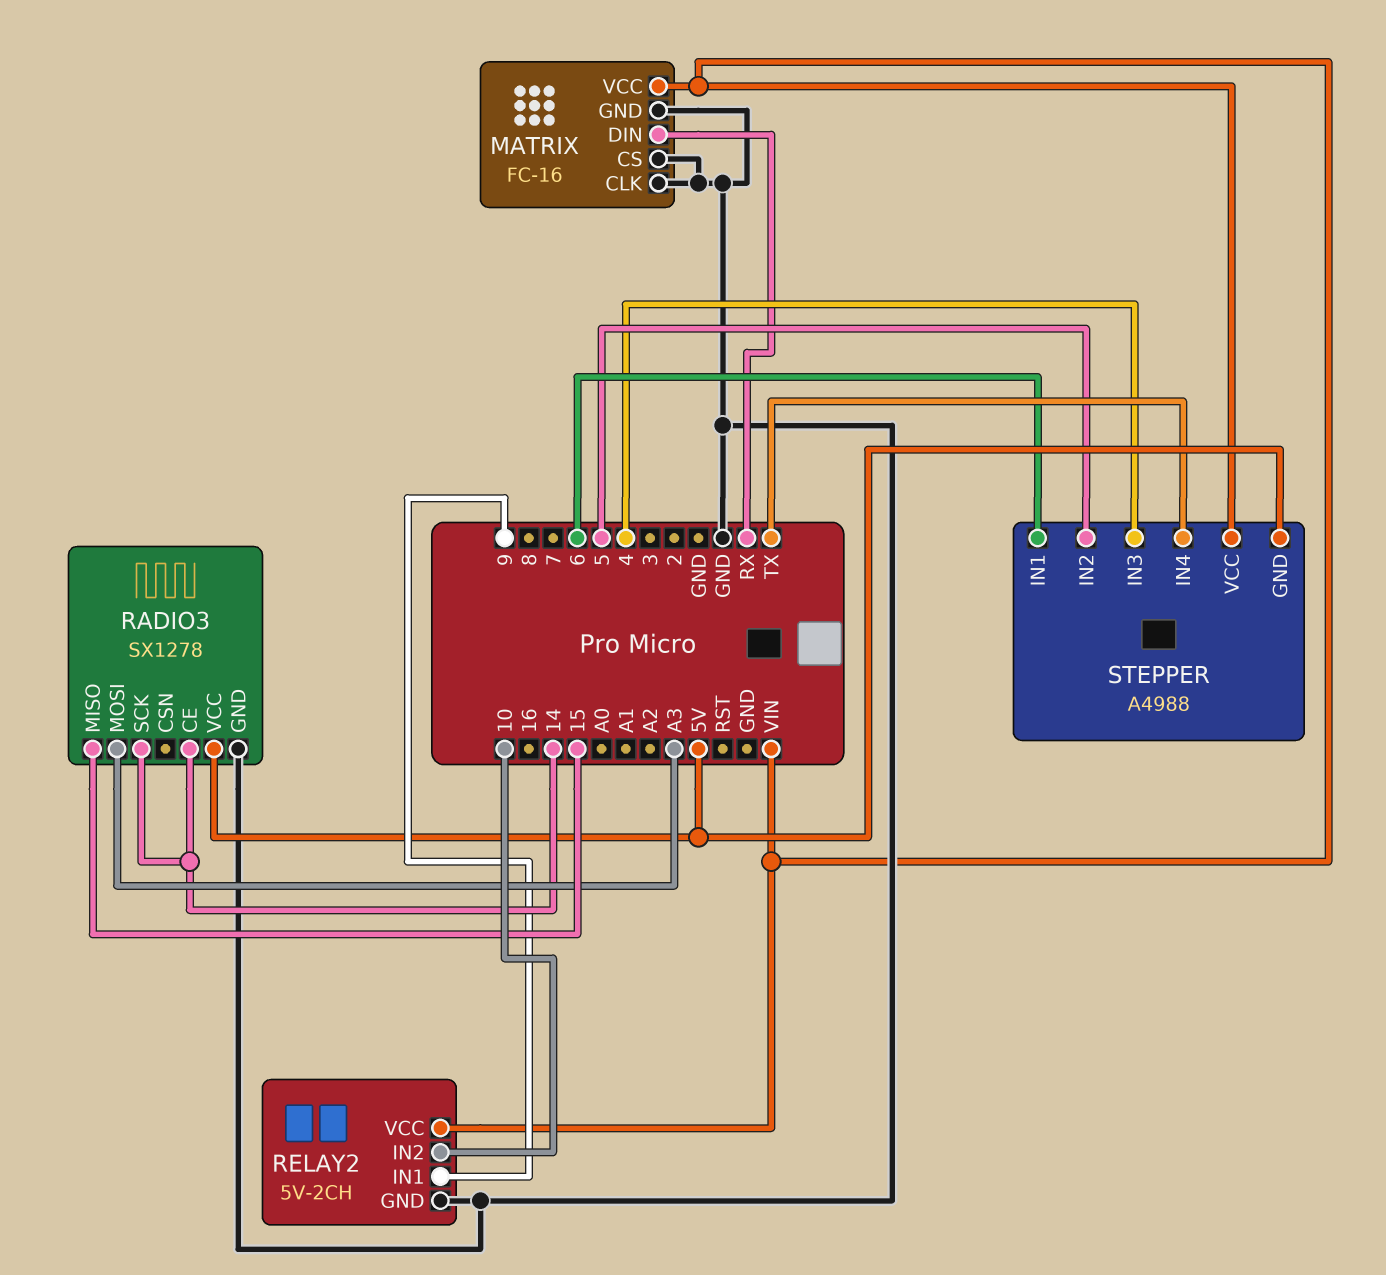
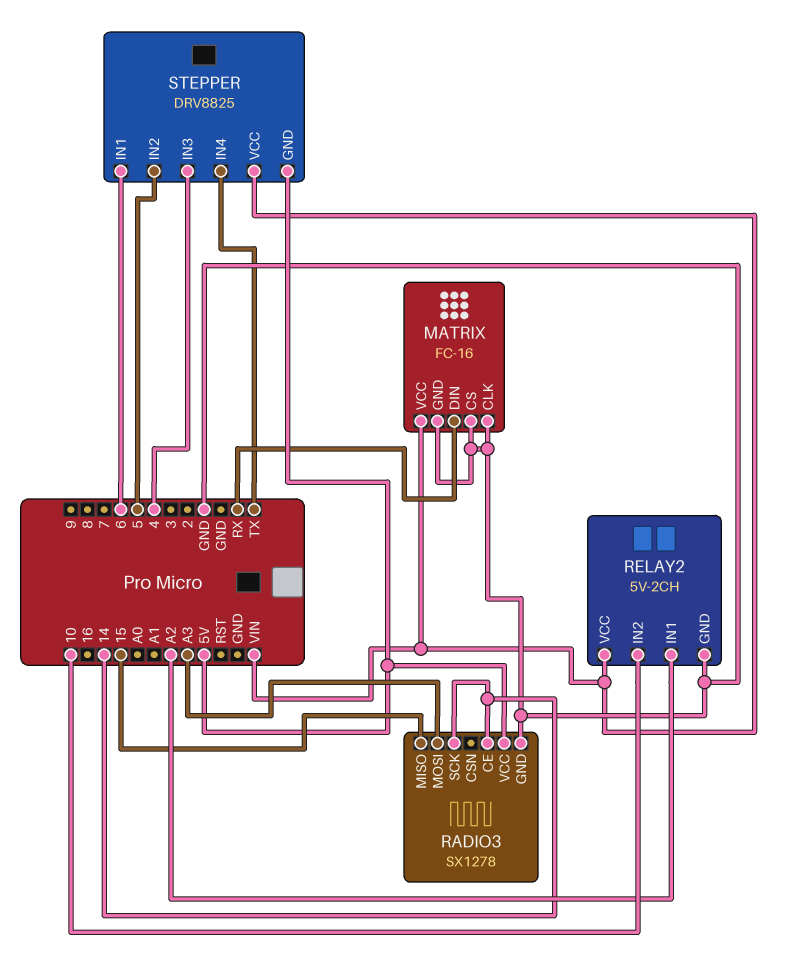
RELAY2 pin IN1: 9 -> A2
STEPPER: A4988 -> DRV8825

